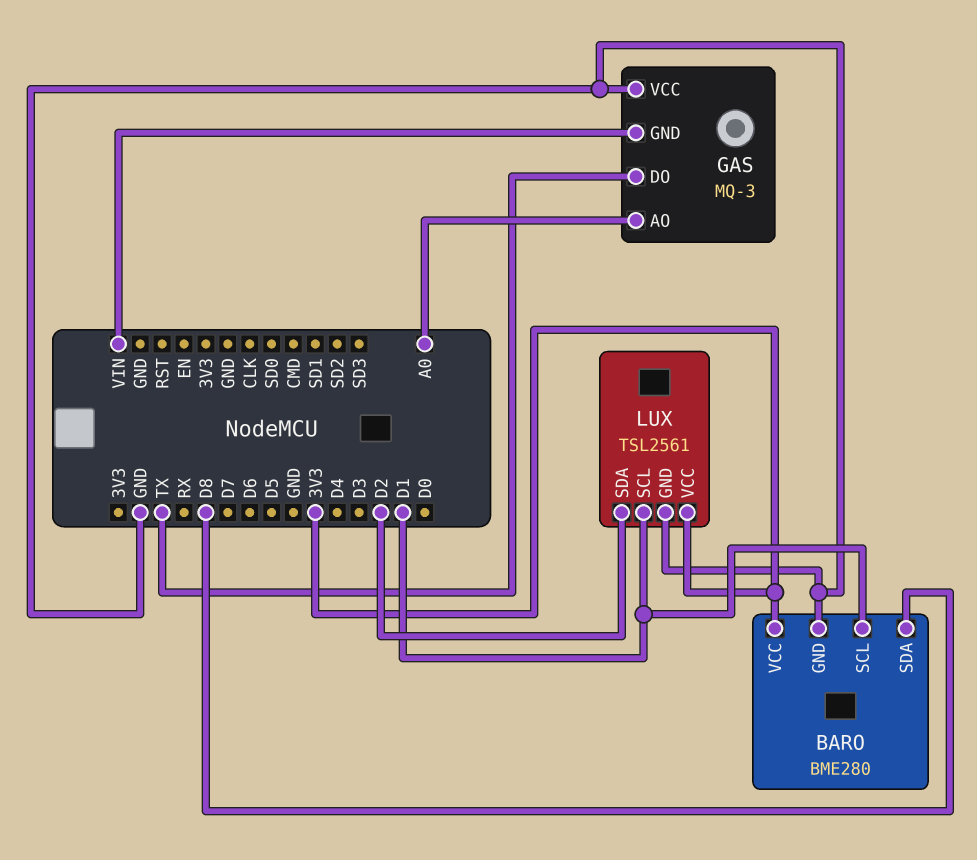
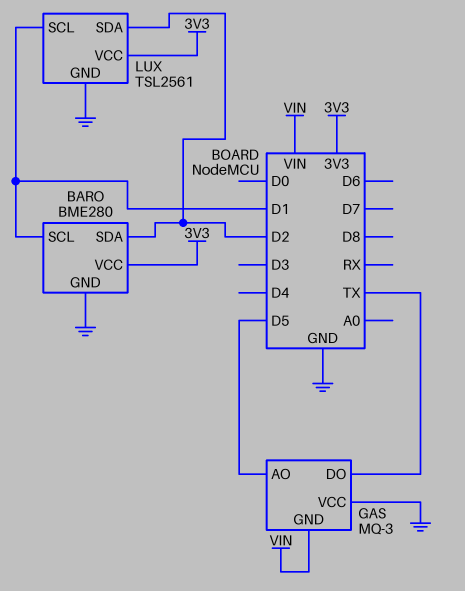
BARO pin SDA: D8 -> D2
GAS pin AO: A0 -> D5

